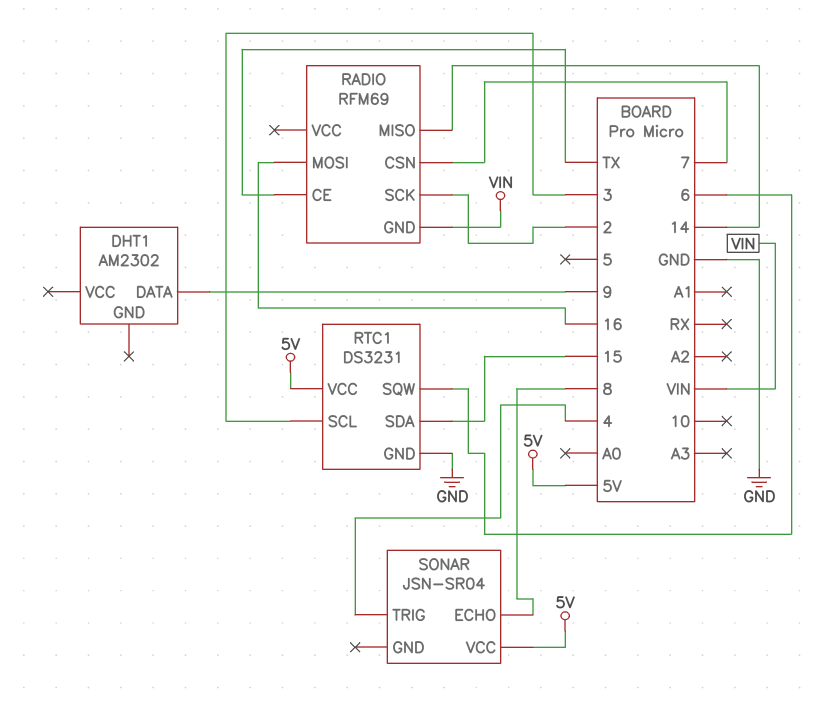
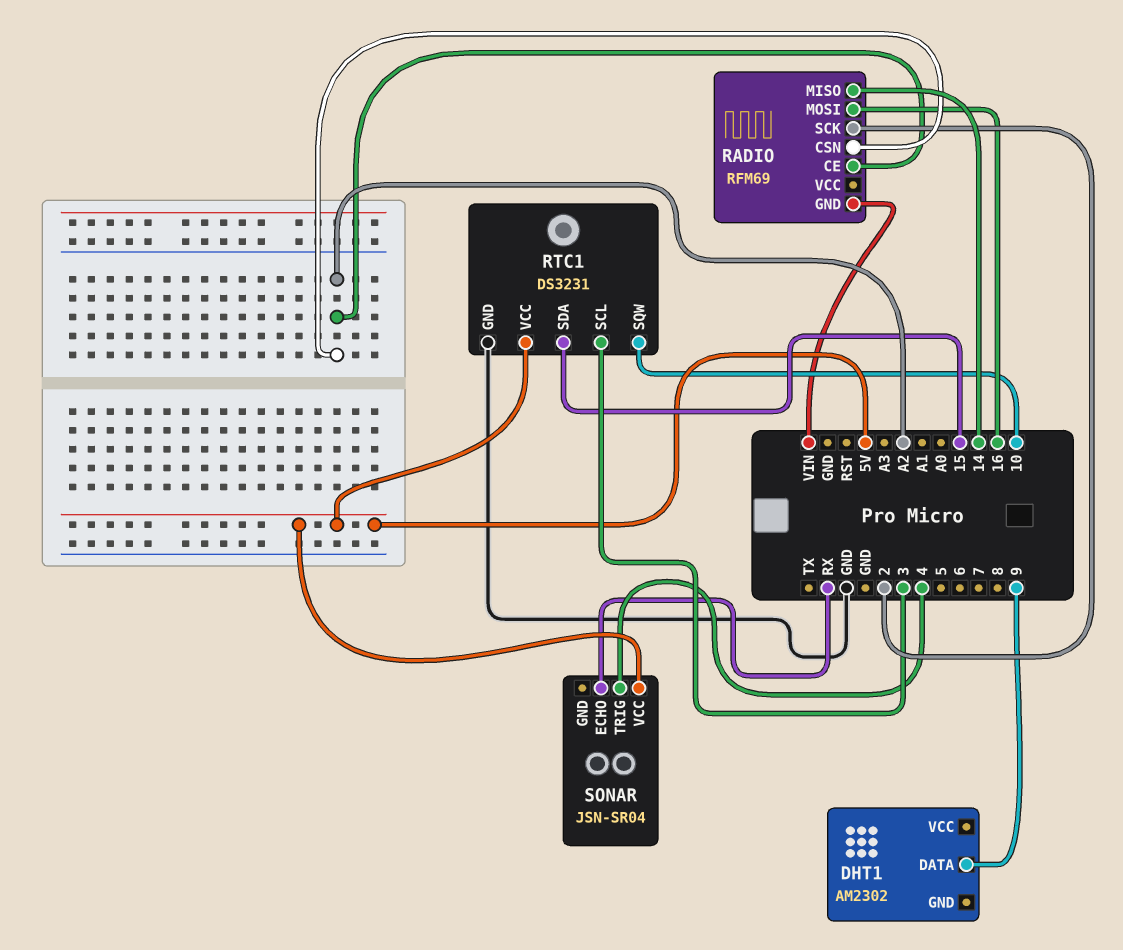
RADIO pin CE: TX -> A2
RADIO pin CSN: 7 -> A2
RTC1 pin SQW: 6 -> 10
SONAR pin ECHO: 8 -> RX

